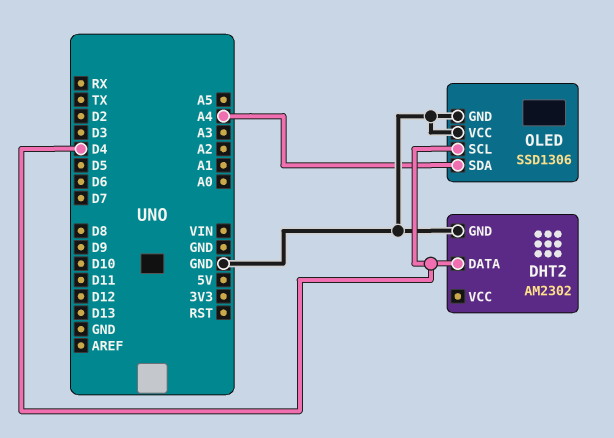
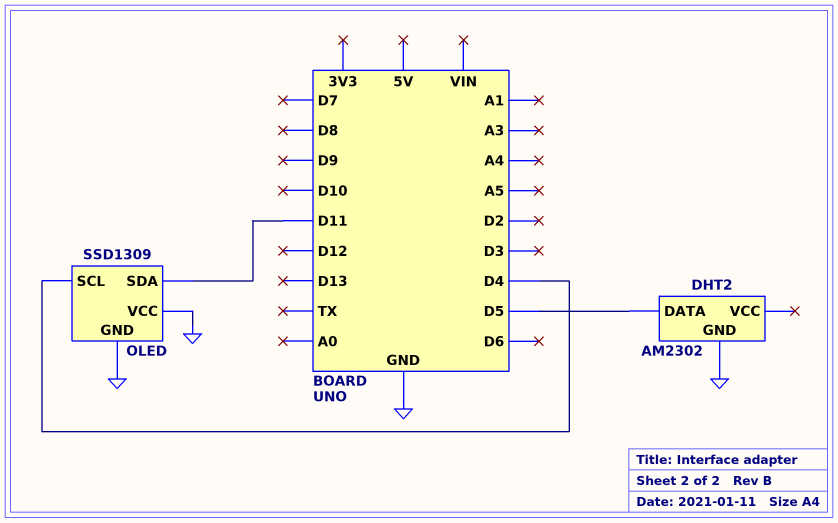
DHT2 pin DATA: D4 -> D5
OLED: SSD1306 -> SSD1309
OLED pin SDA: A4 -> D11

